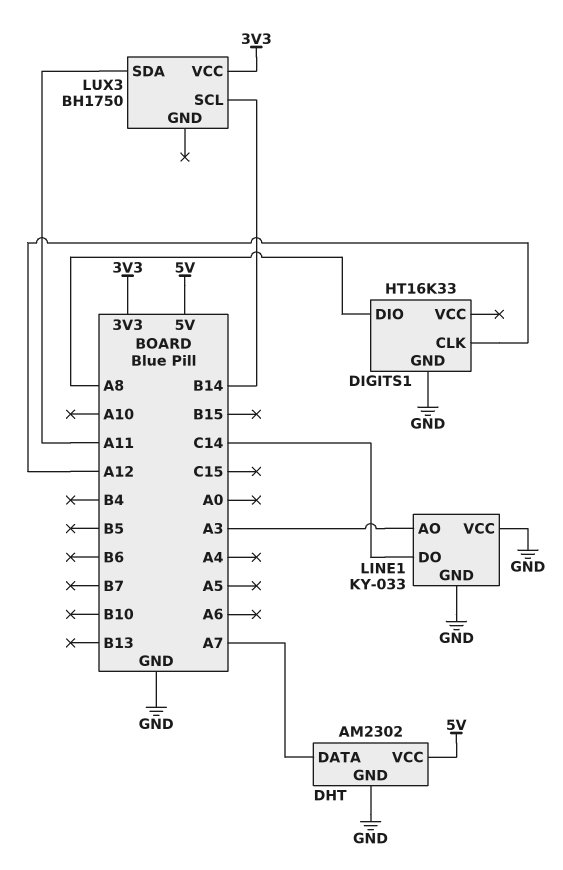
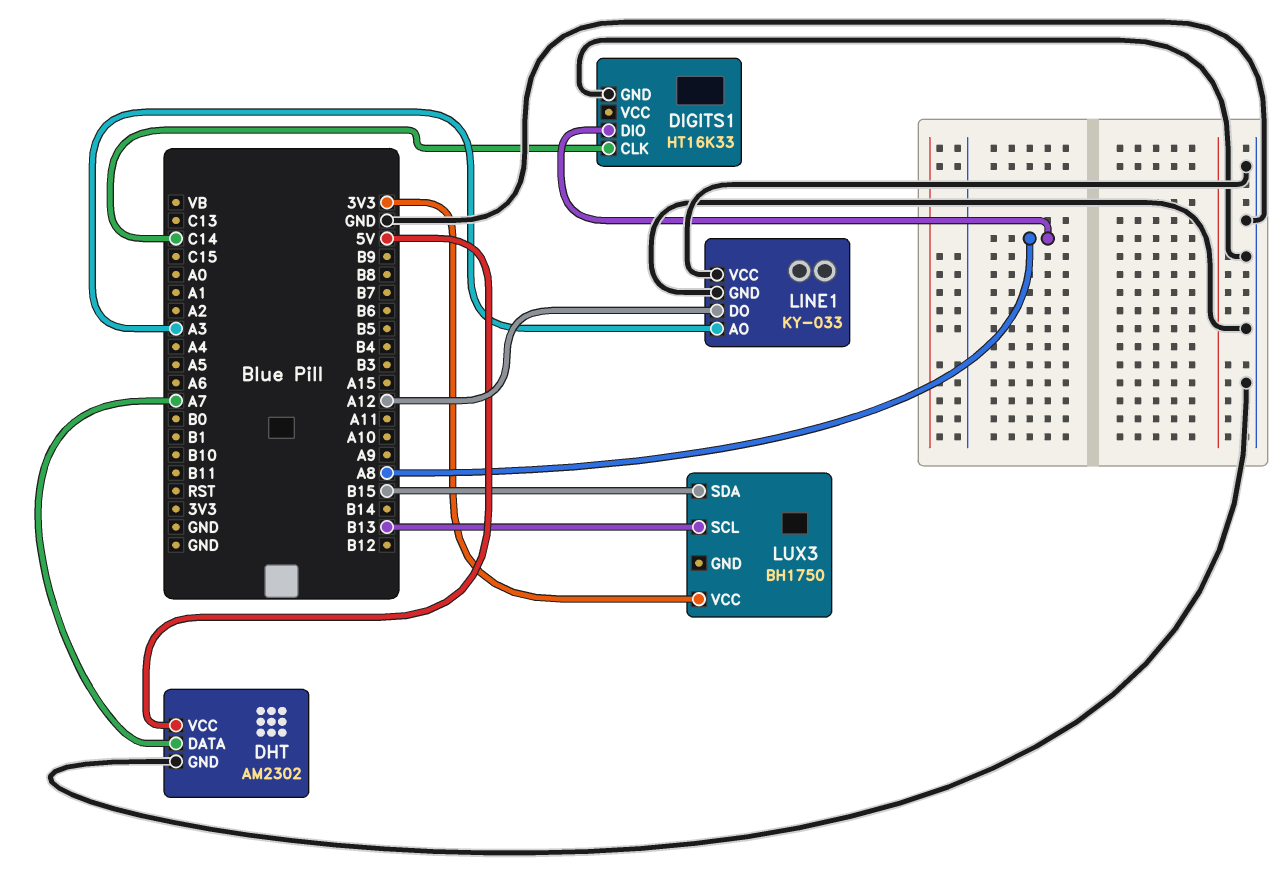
DIGITS1 pin CLK: A12 -> C14
LINE1 pin DO: C14 -> A12
LUX3 pin SCL: B14 -> B13
LUX3 pin SDA: A11 -> B15

